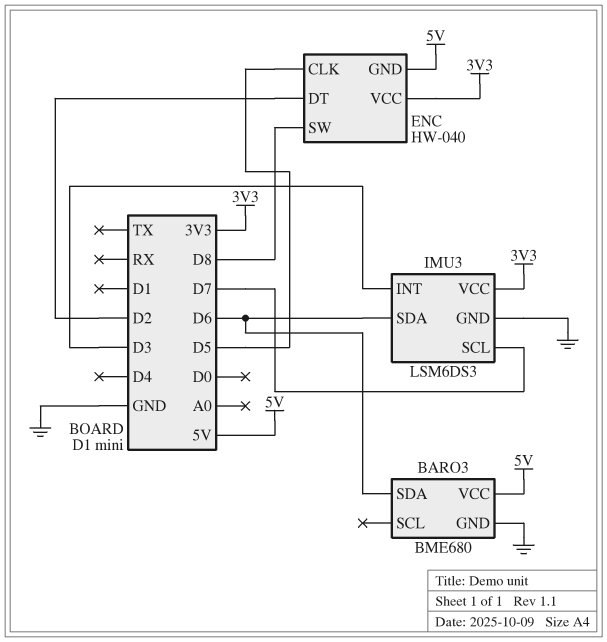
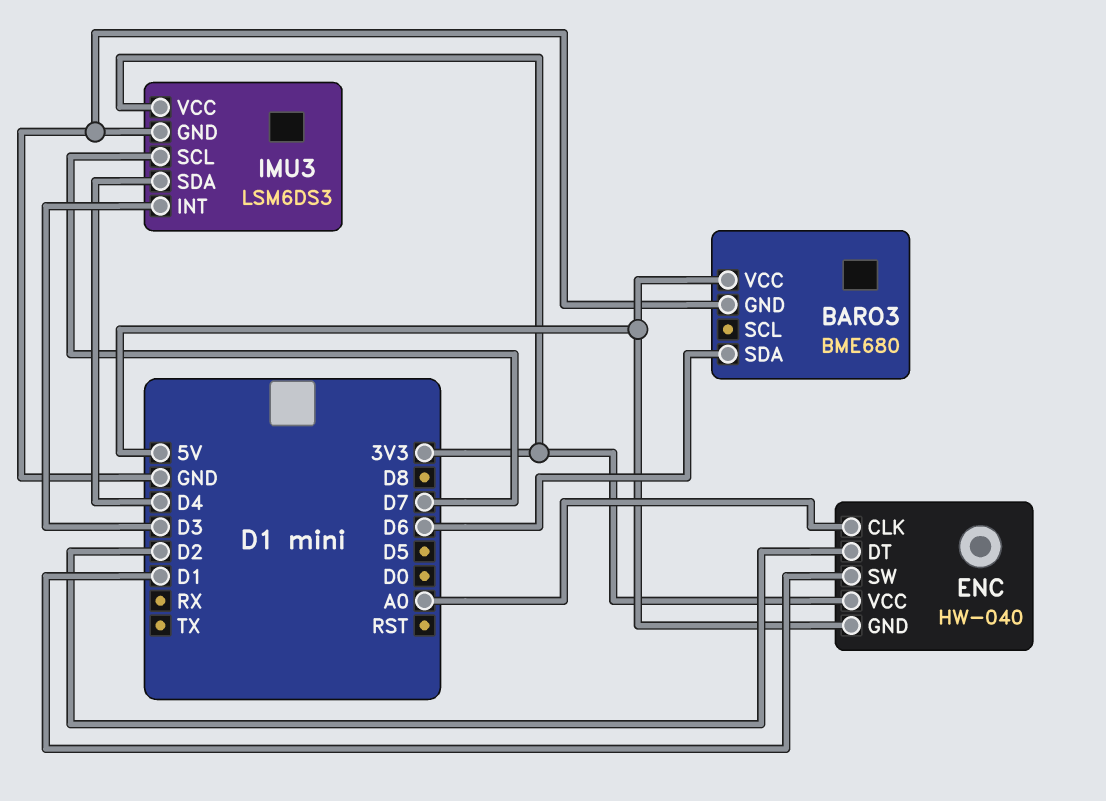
ENC pin CLK: D5 -> A0
ENC pin SW: D8 -> D1
IMU3 pin SDA: D6 -> D4

